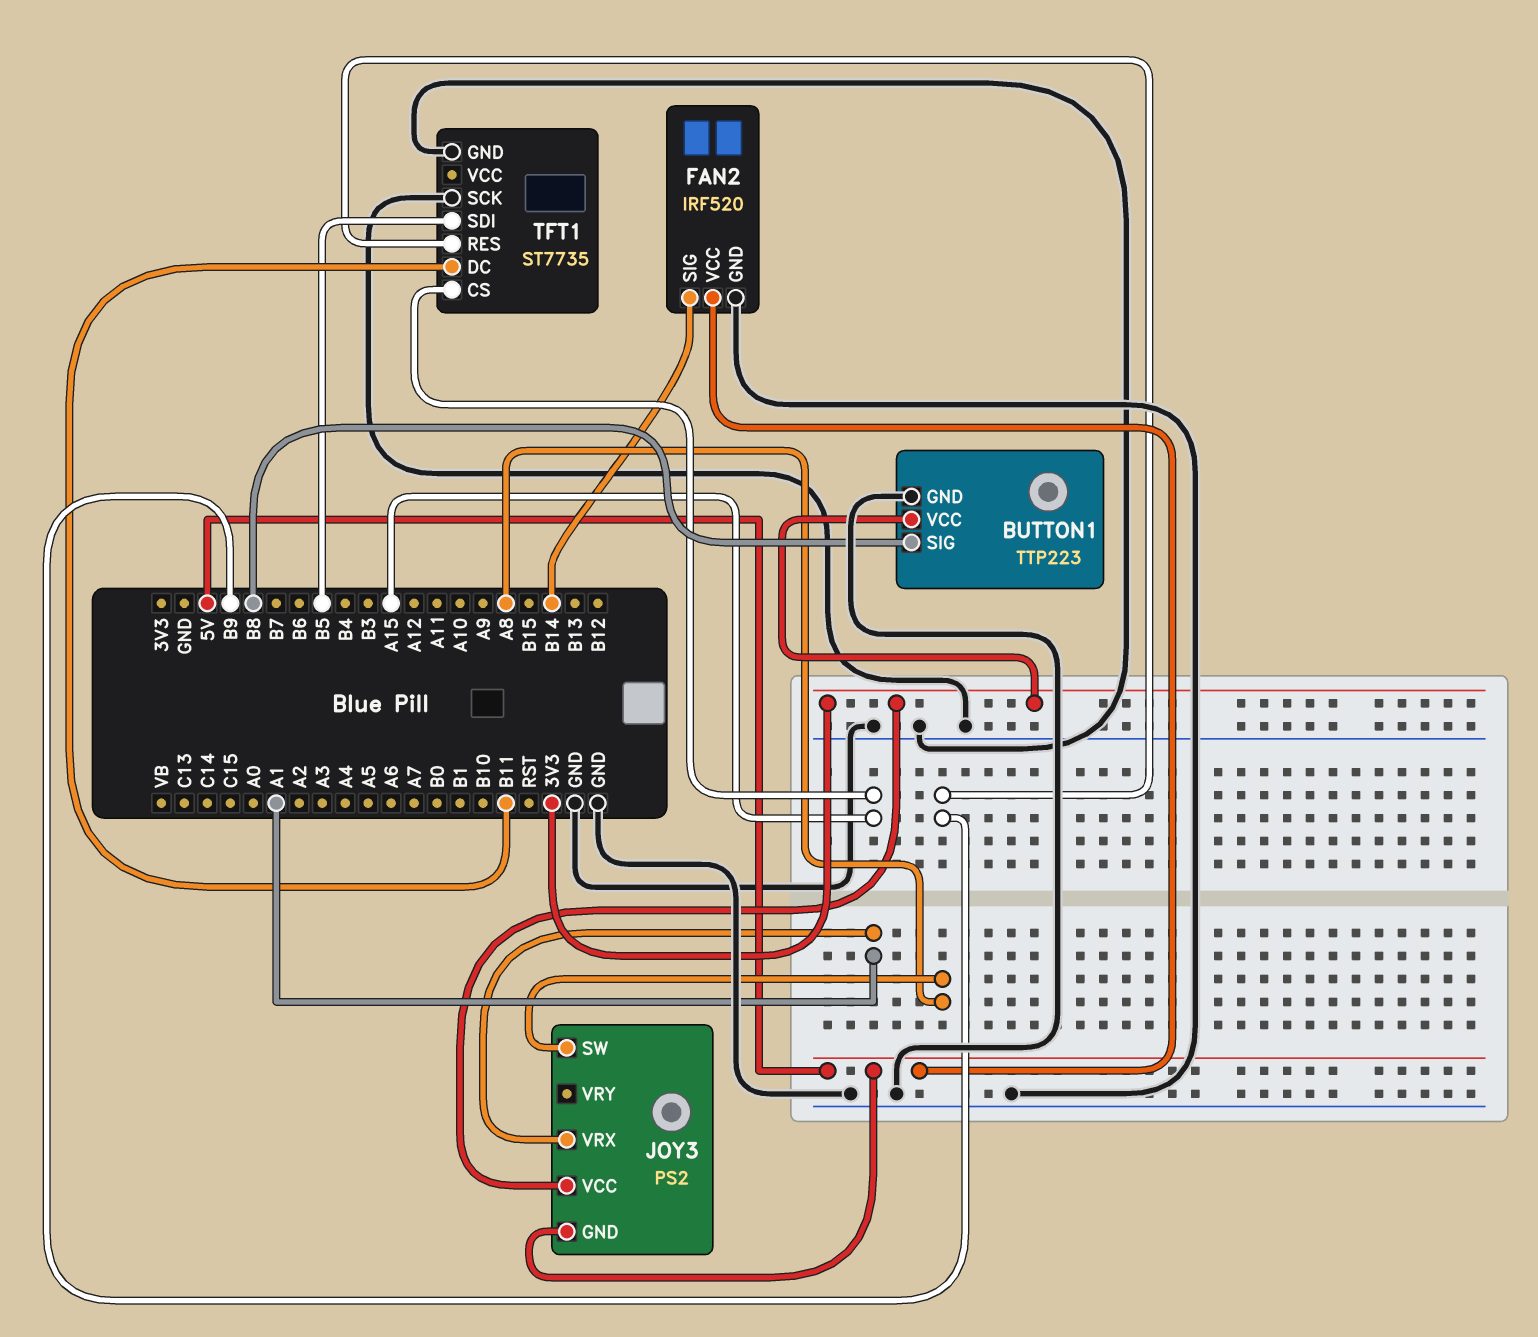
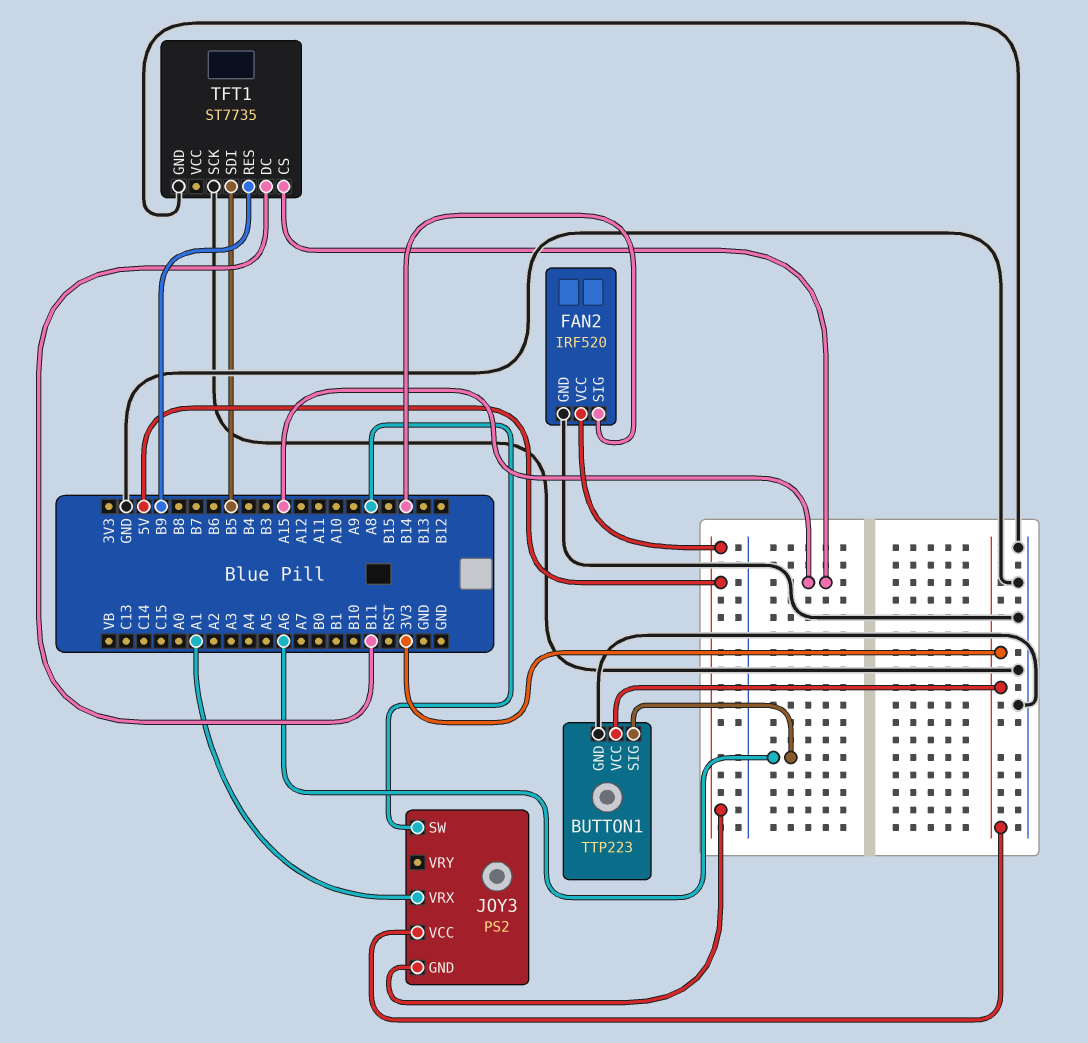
BUTTON1 pin SIG: B8 -> A6

